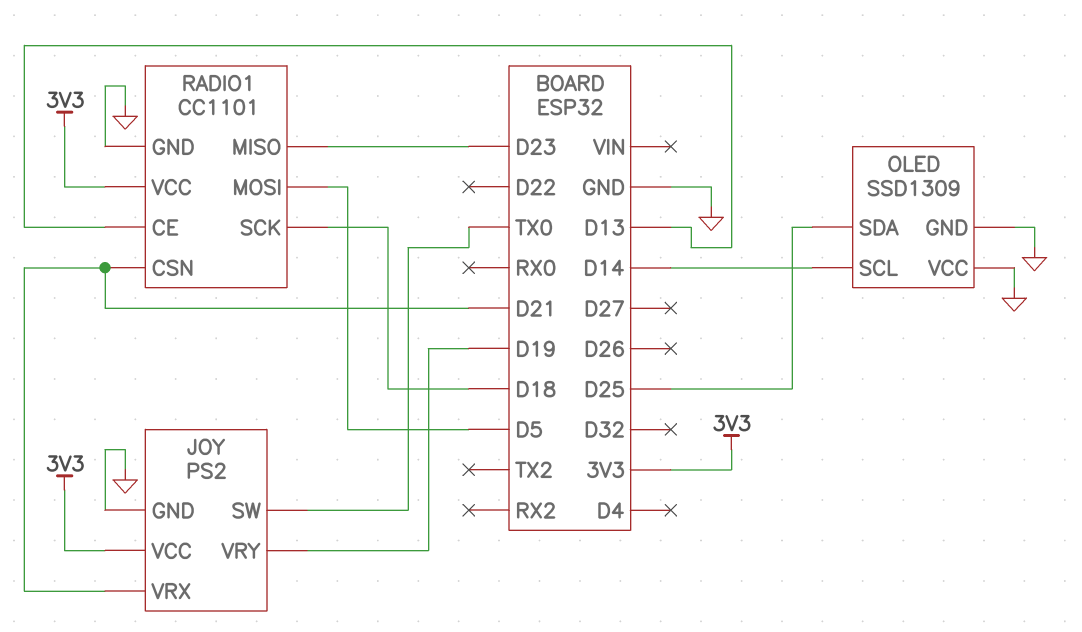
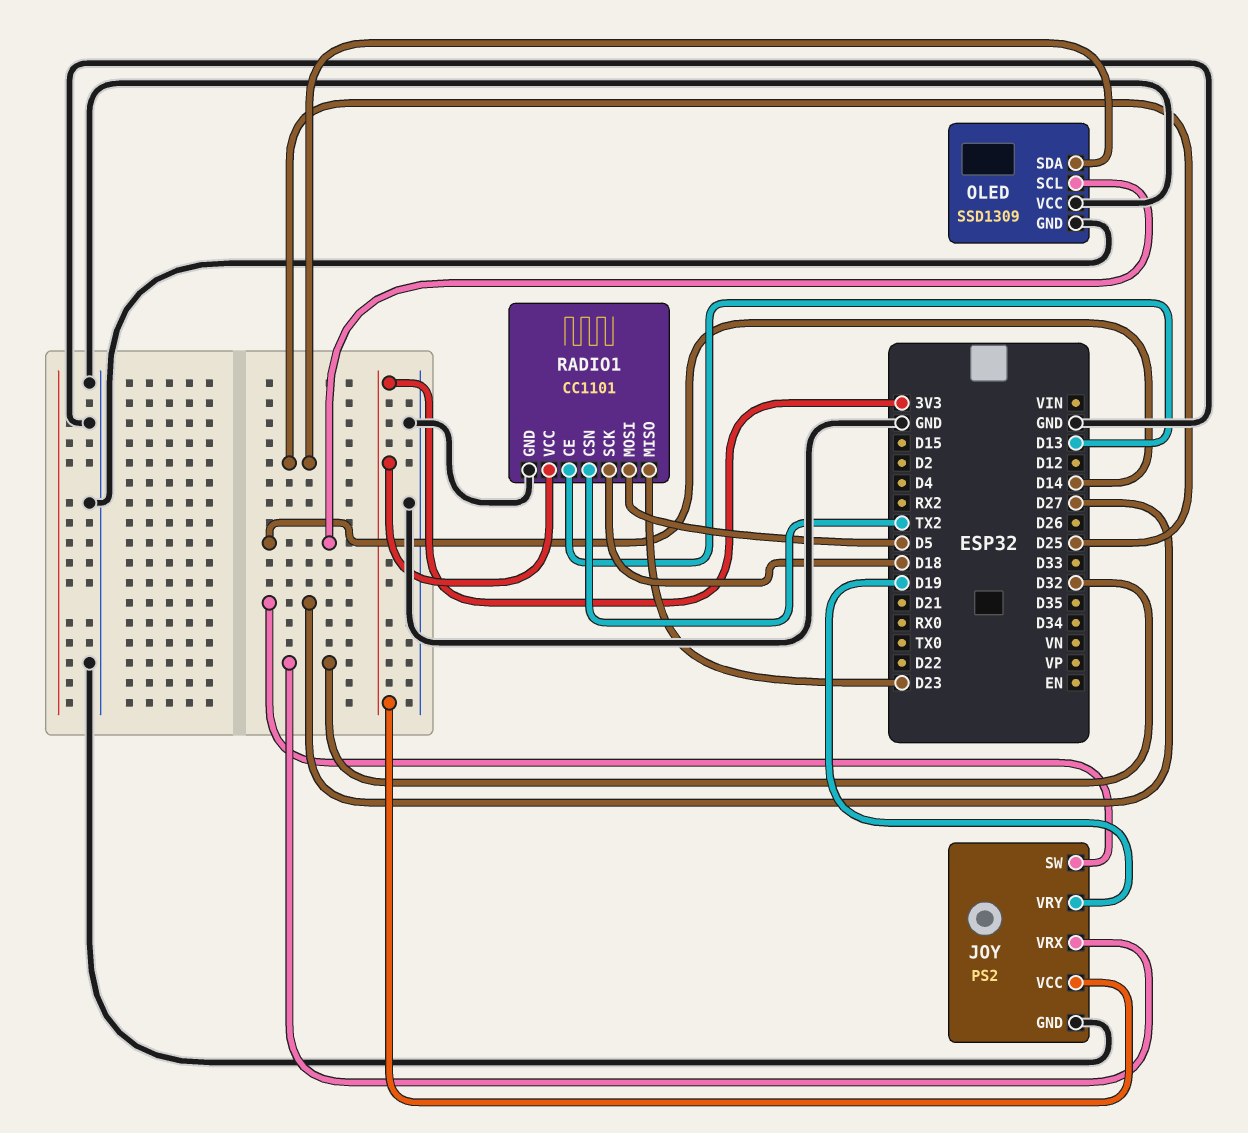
JOY pin SW: TX0 -> D27
JOY pin VRX: D21 -> D32
RADIO1 pin CSN: D21 -> TX2

